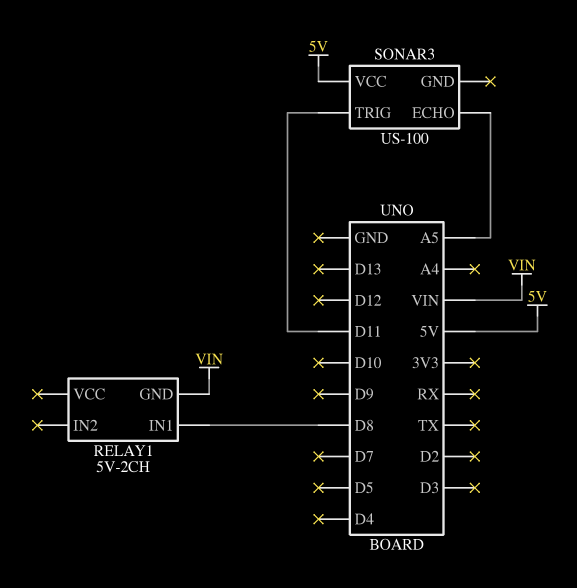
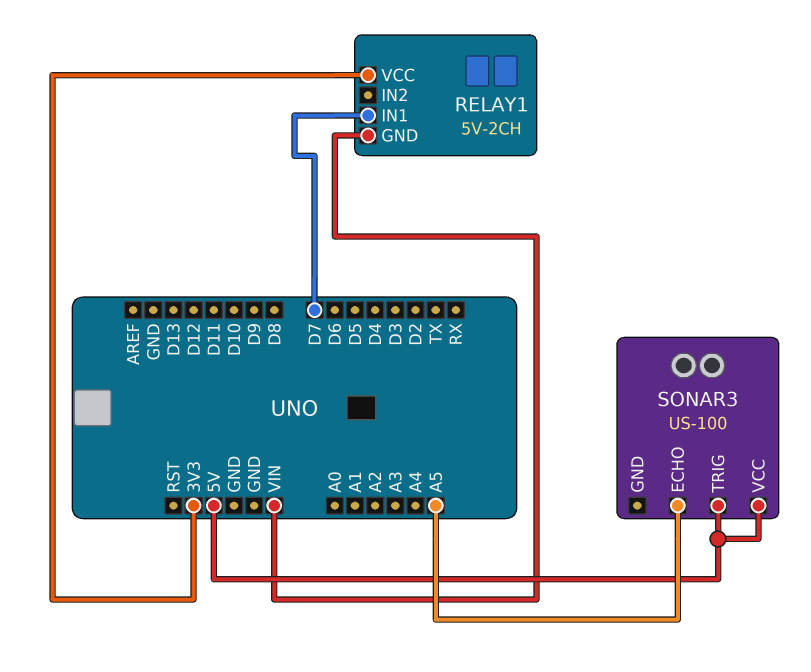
RELAY1 pin IN1: D8 -> D7
RELAY1 pin VCC: none -> 3V3
SONAR3 pin TRIG: D11 -> 5V

